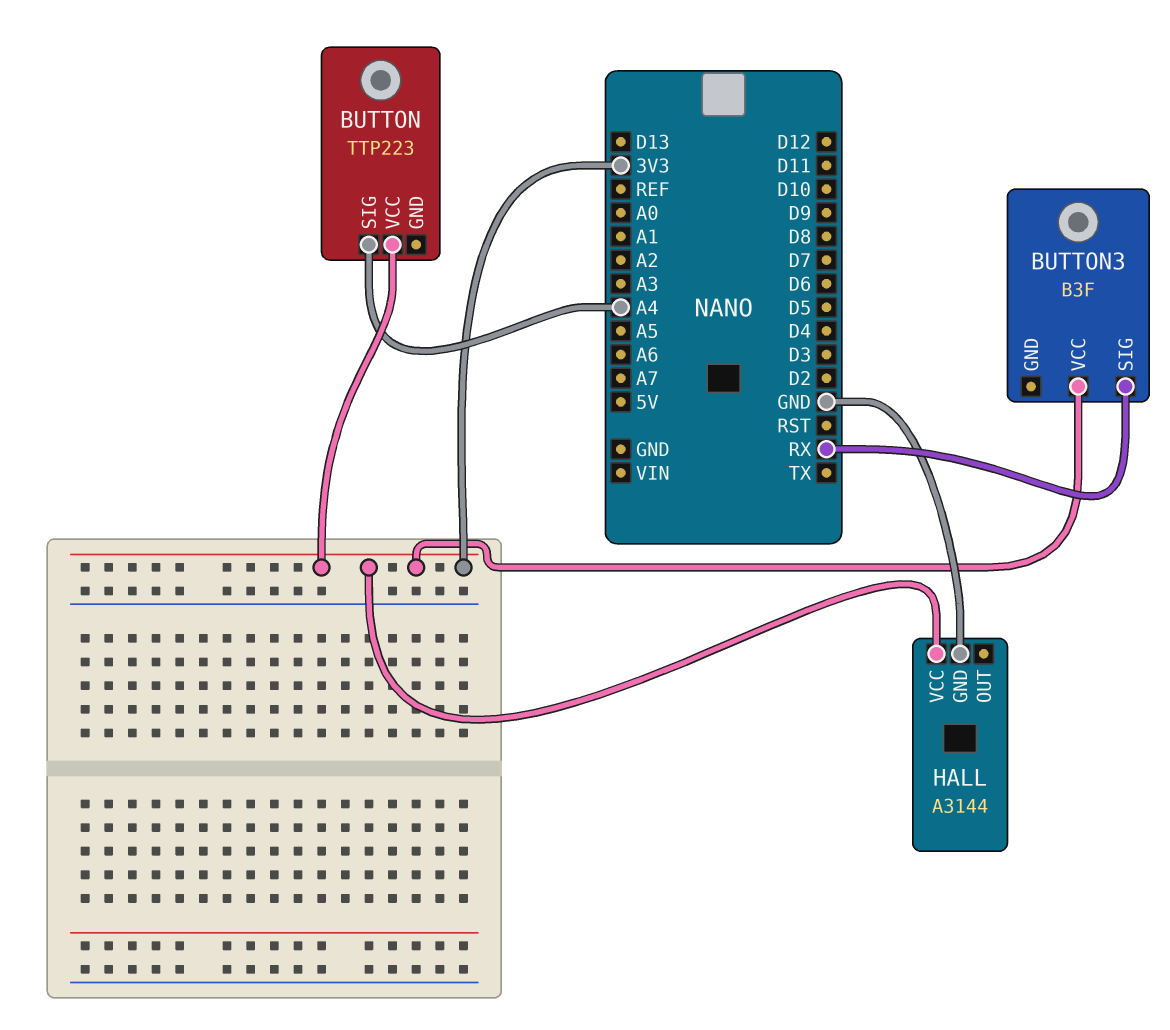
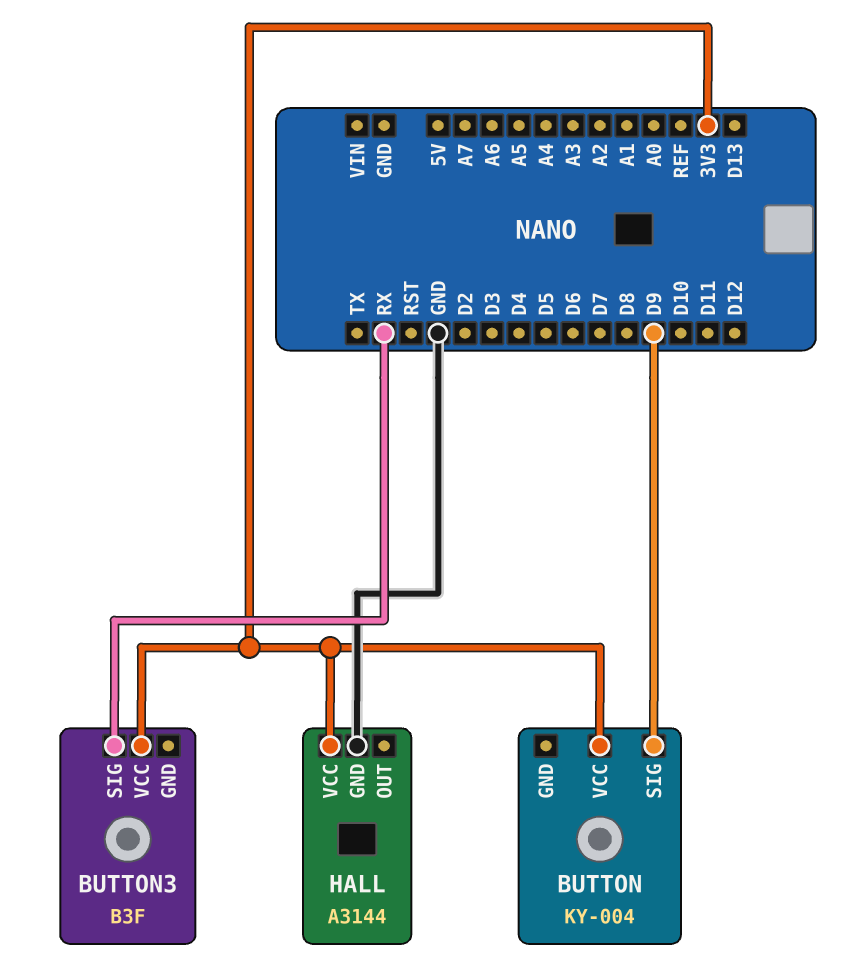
BUTTON: TTP223 -> KY-004
BUTTON pin SIG: A4 -> D9

